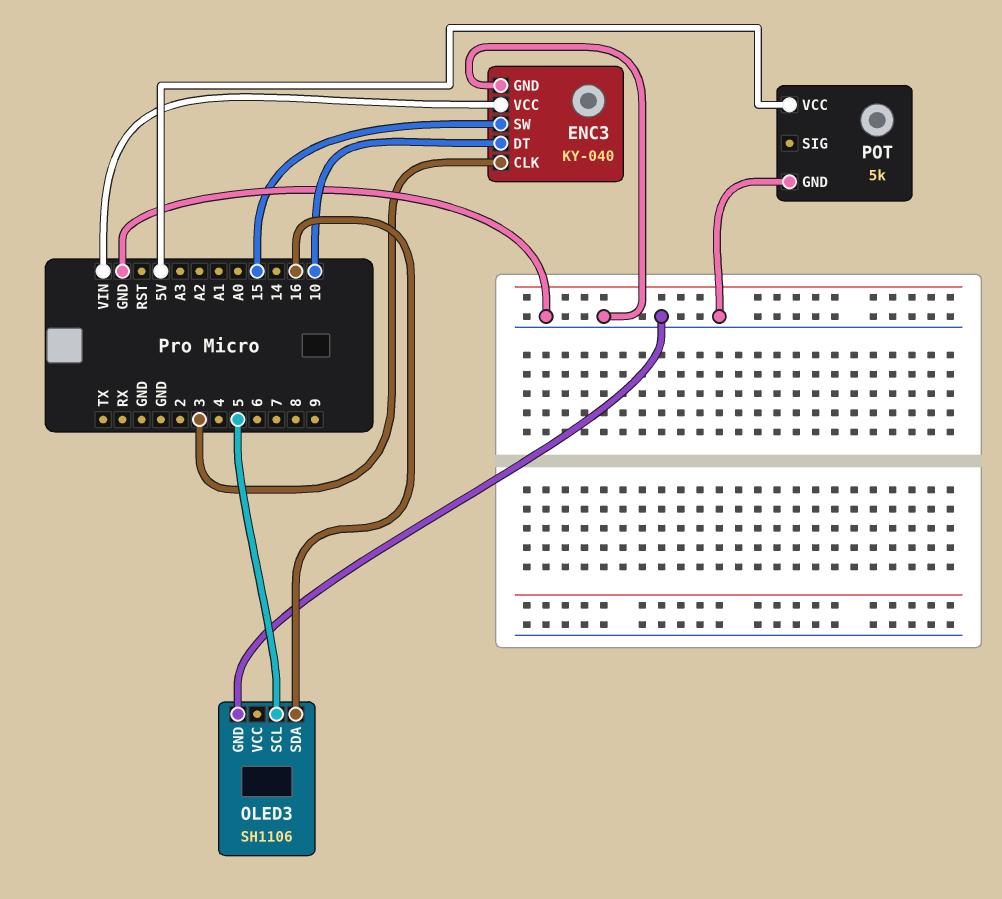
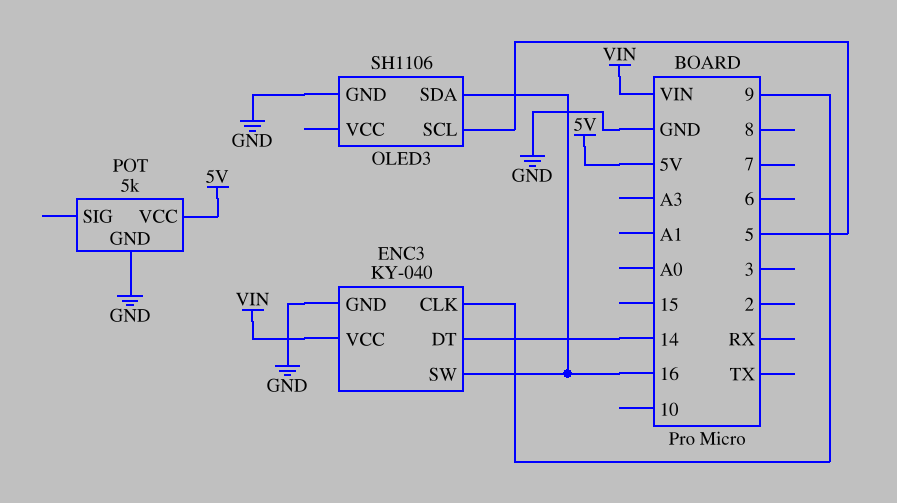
ENC3 pin CLK: 3 -> 9
ENC3 pin DT: 10 -> 14
ENC3 pin SW: 15 -> 16

